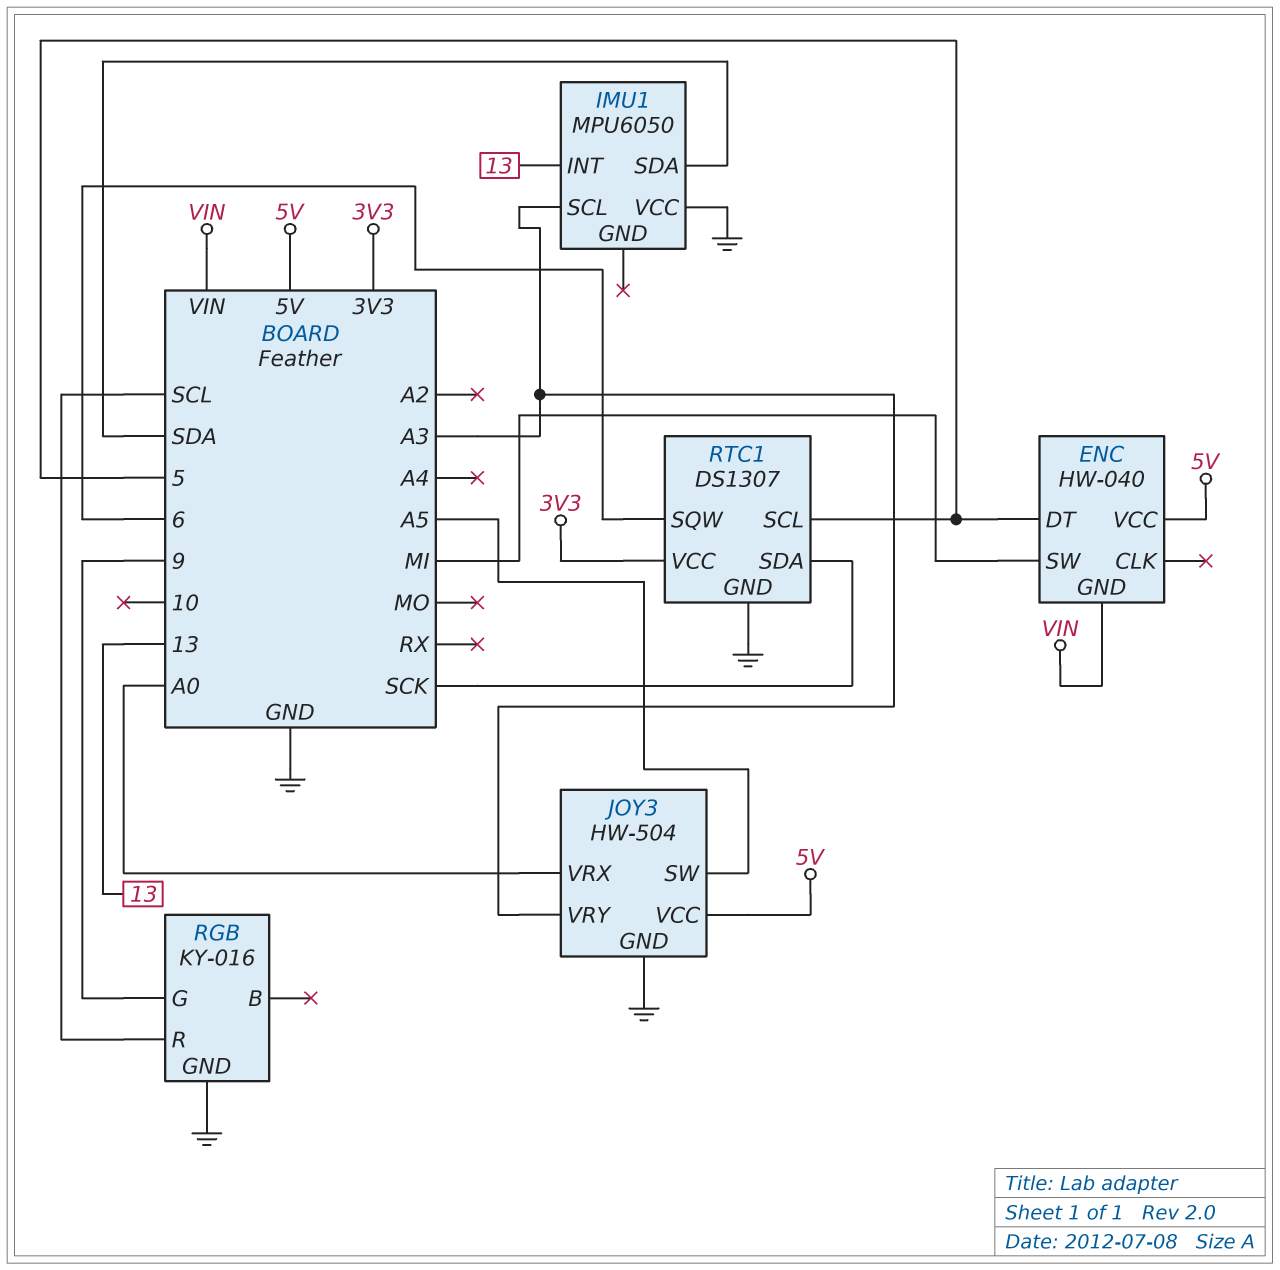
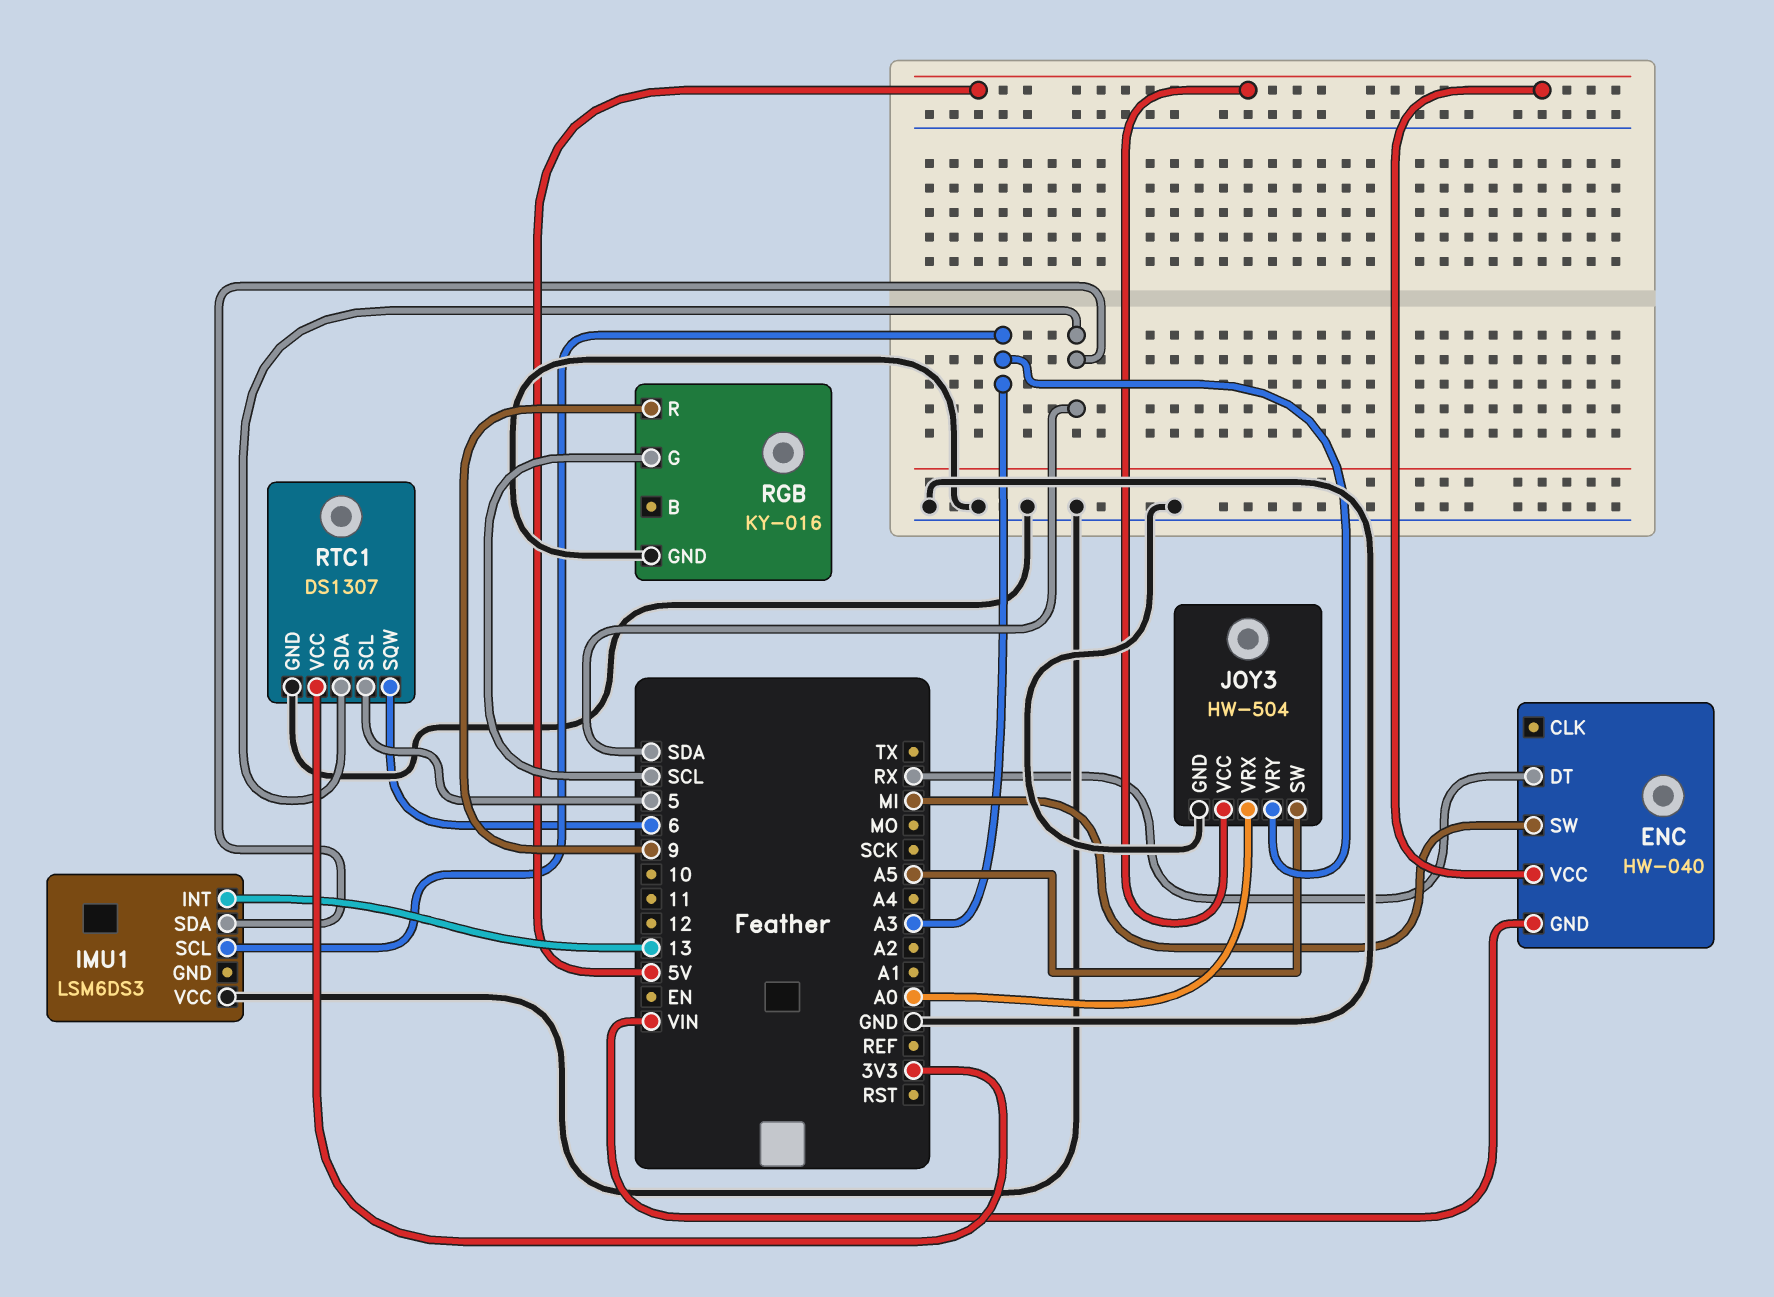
ENC pin DT: 5 -> RX
IMU1: MPU6050 -> LSM6DS3
RGB pin G: 9 -> SCL
RGB pin R: SCL -> 9
RTC1 pin SDA: SCK -> SDA

